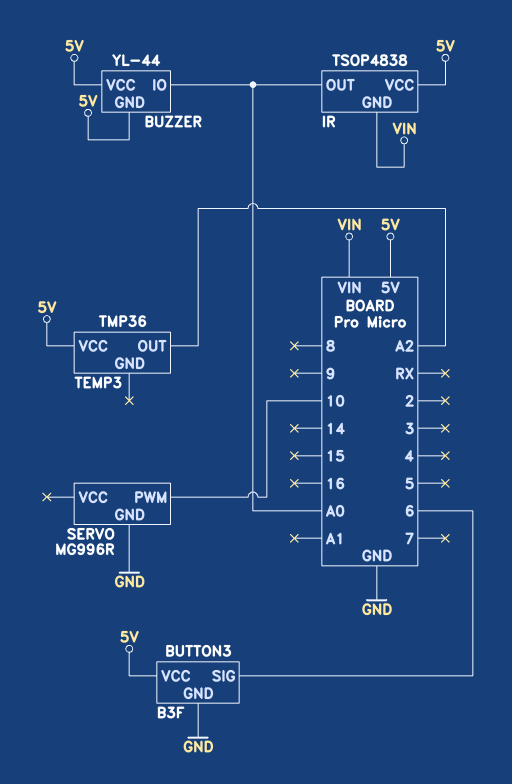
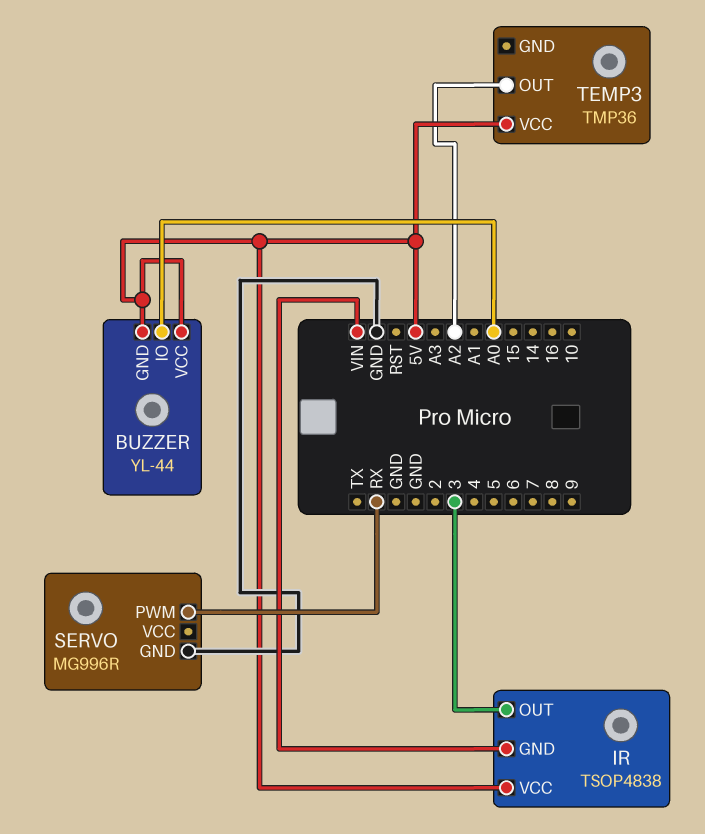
BUTTON3: B3F -> none
BUTTON3 pin GND: GND -> none
BUTTON3 pin SIG: 6 -> none
BUTTON3 pin VCC: 5V -> none
IR pin OUT: A0 -> 3
SERVO pin PWM: 10 -> RX

